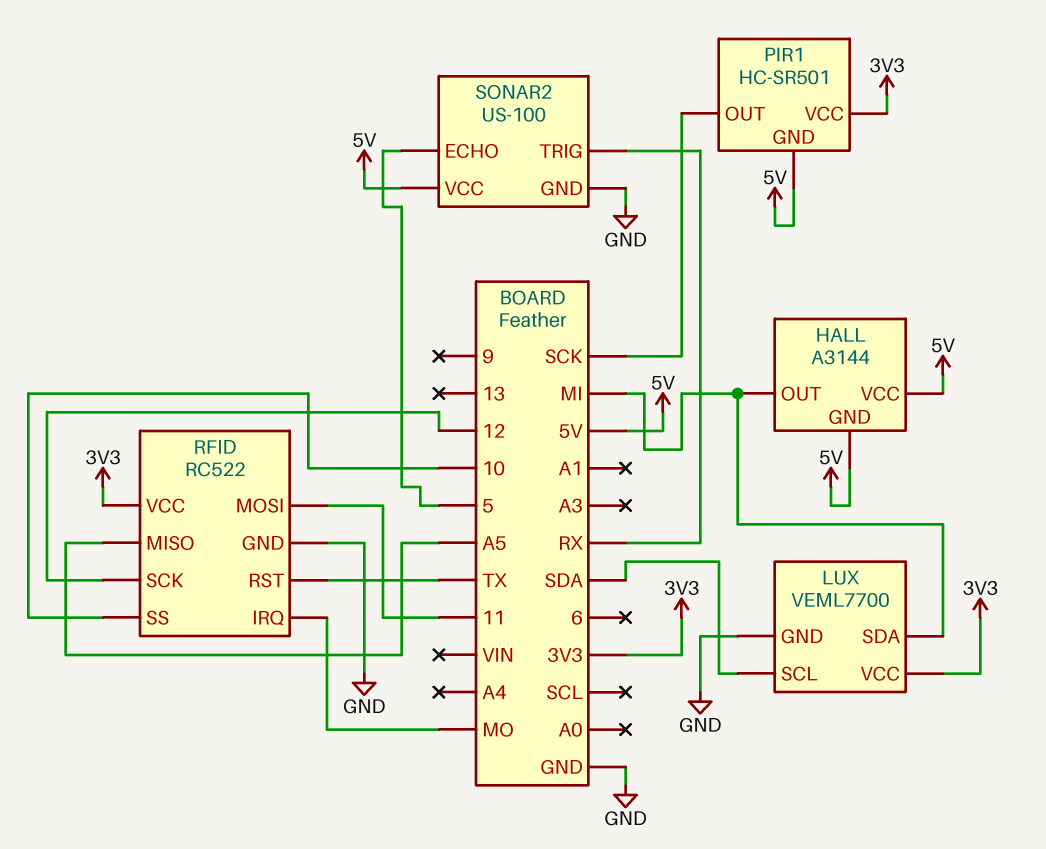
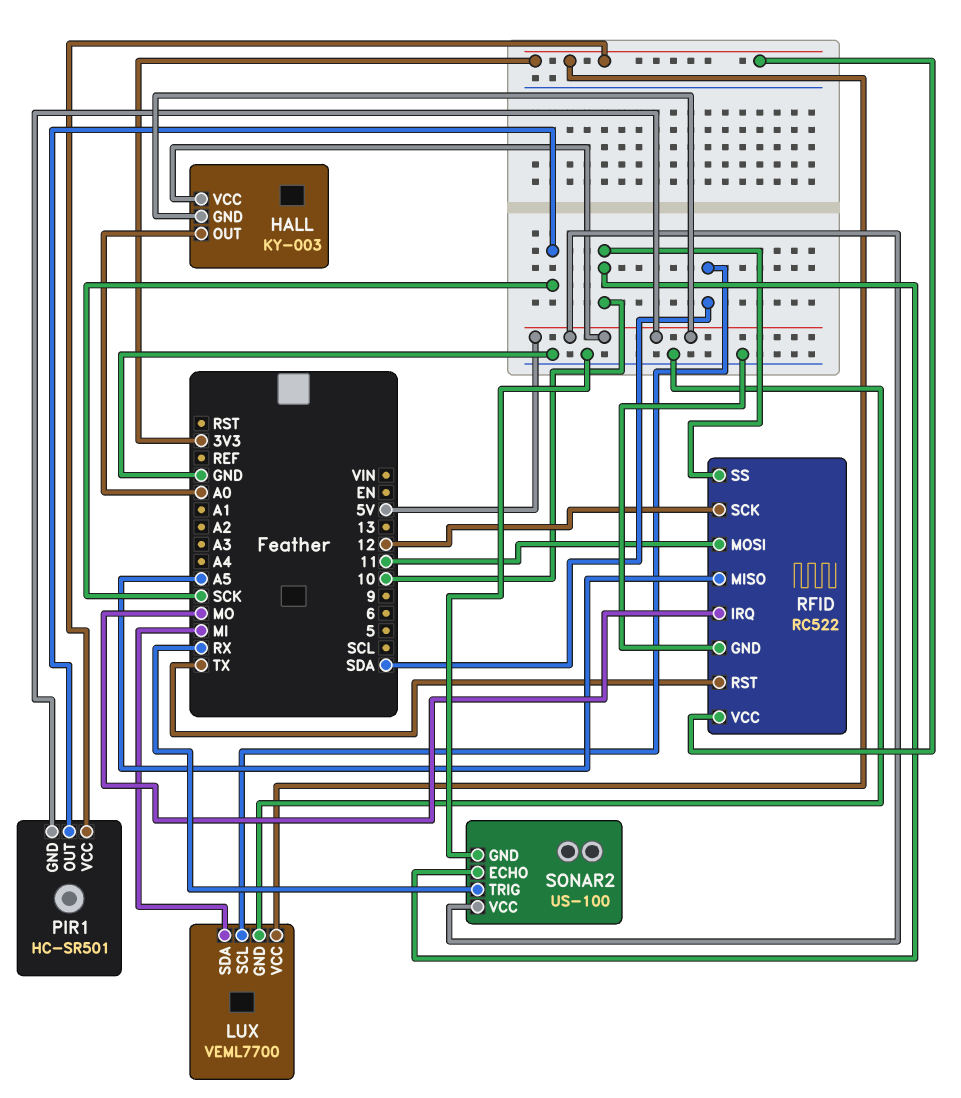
HALL: A3144 -> KY-003
HALL pin OUT: MI -> A0
SONAR2 pin ECHO: 5 -> 10

